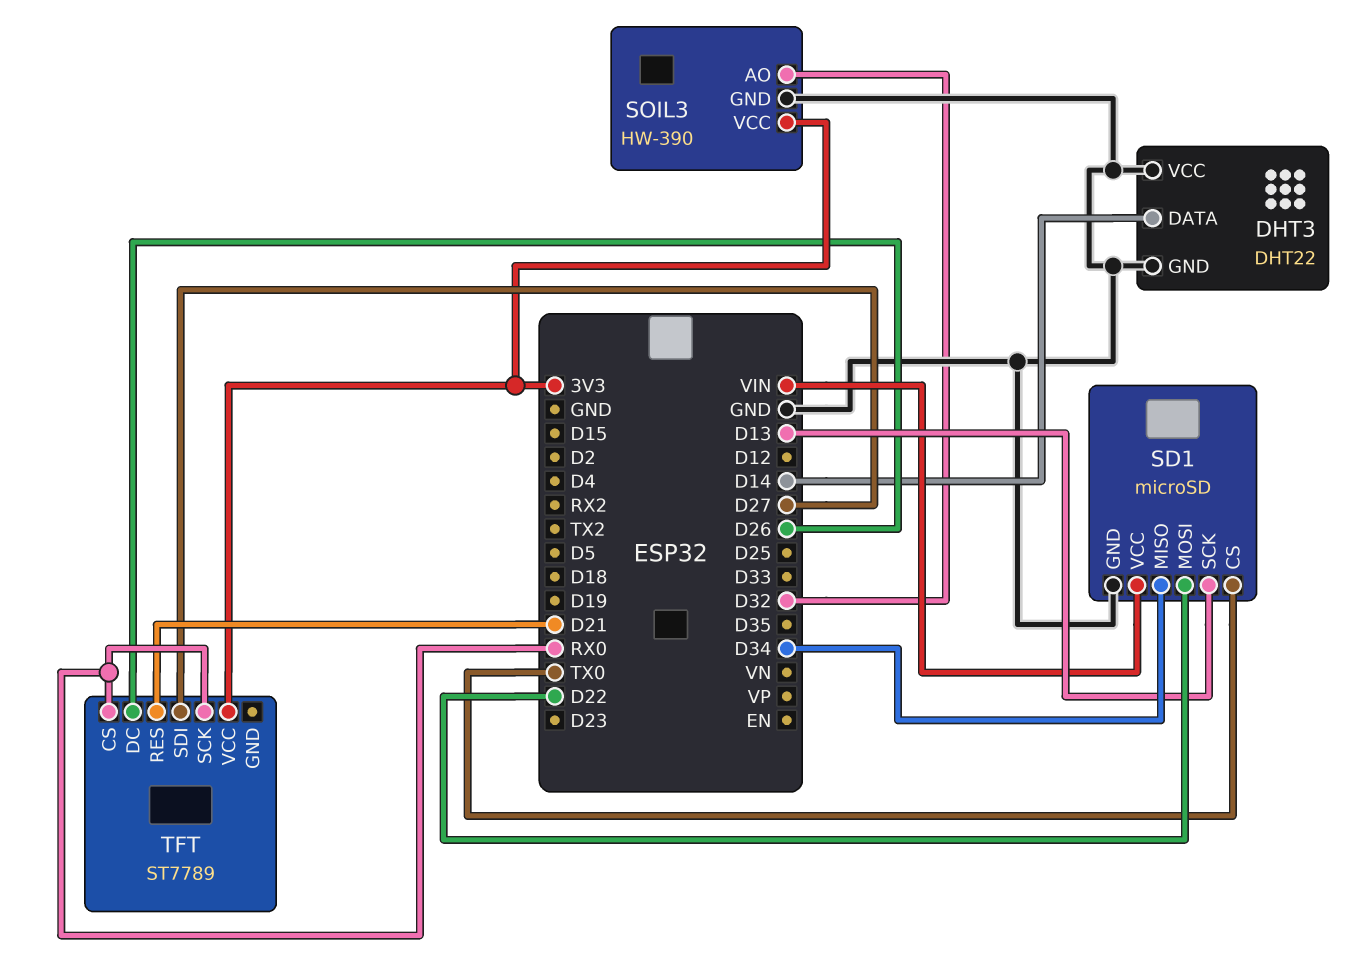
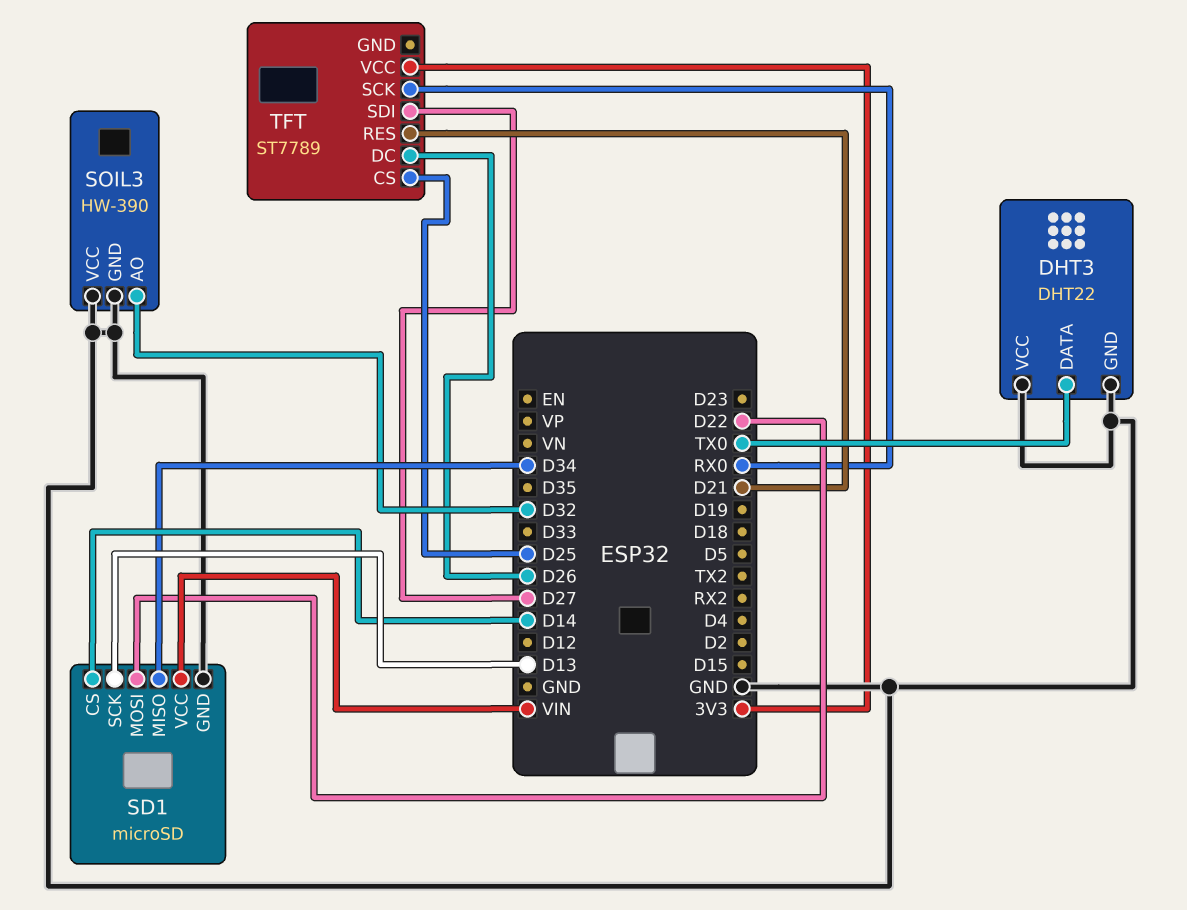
DHT3 pin DATA: D14 -> TX0
SD1 pin CS: TX0 -> D14
SOIL3 pin VCC: 3V3 -> GND
TFT pin CS: RX0 -> D25

